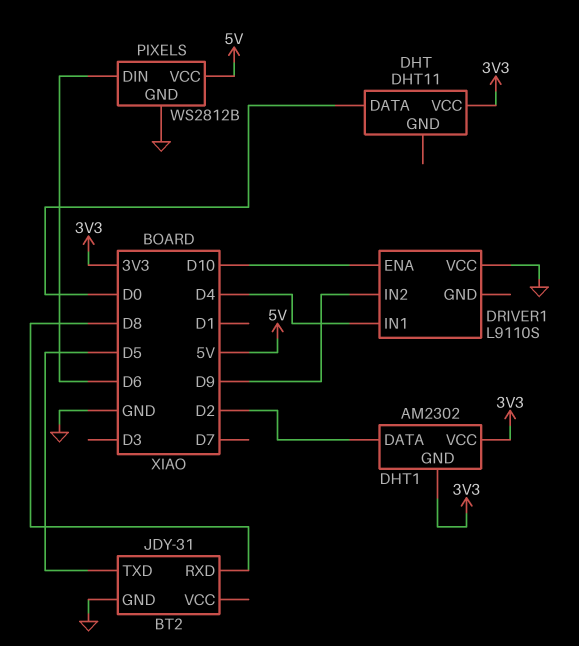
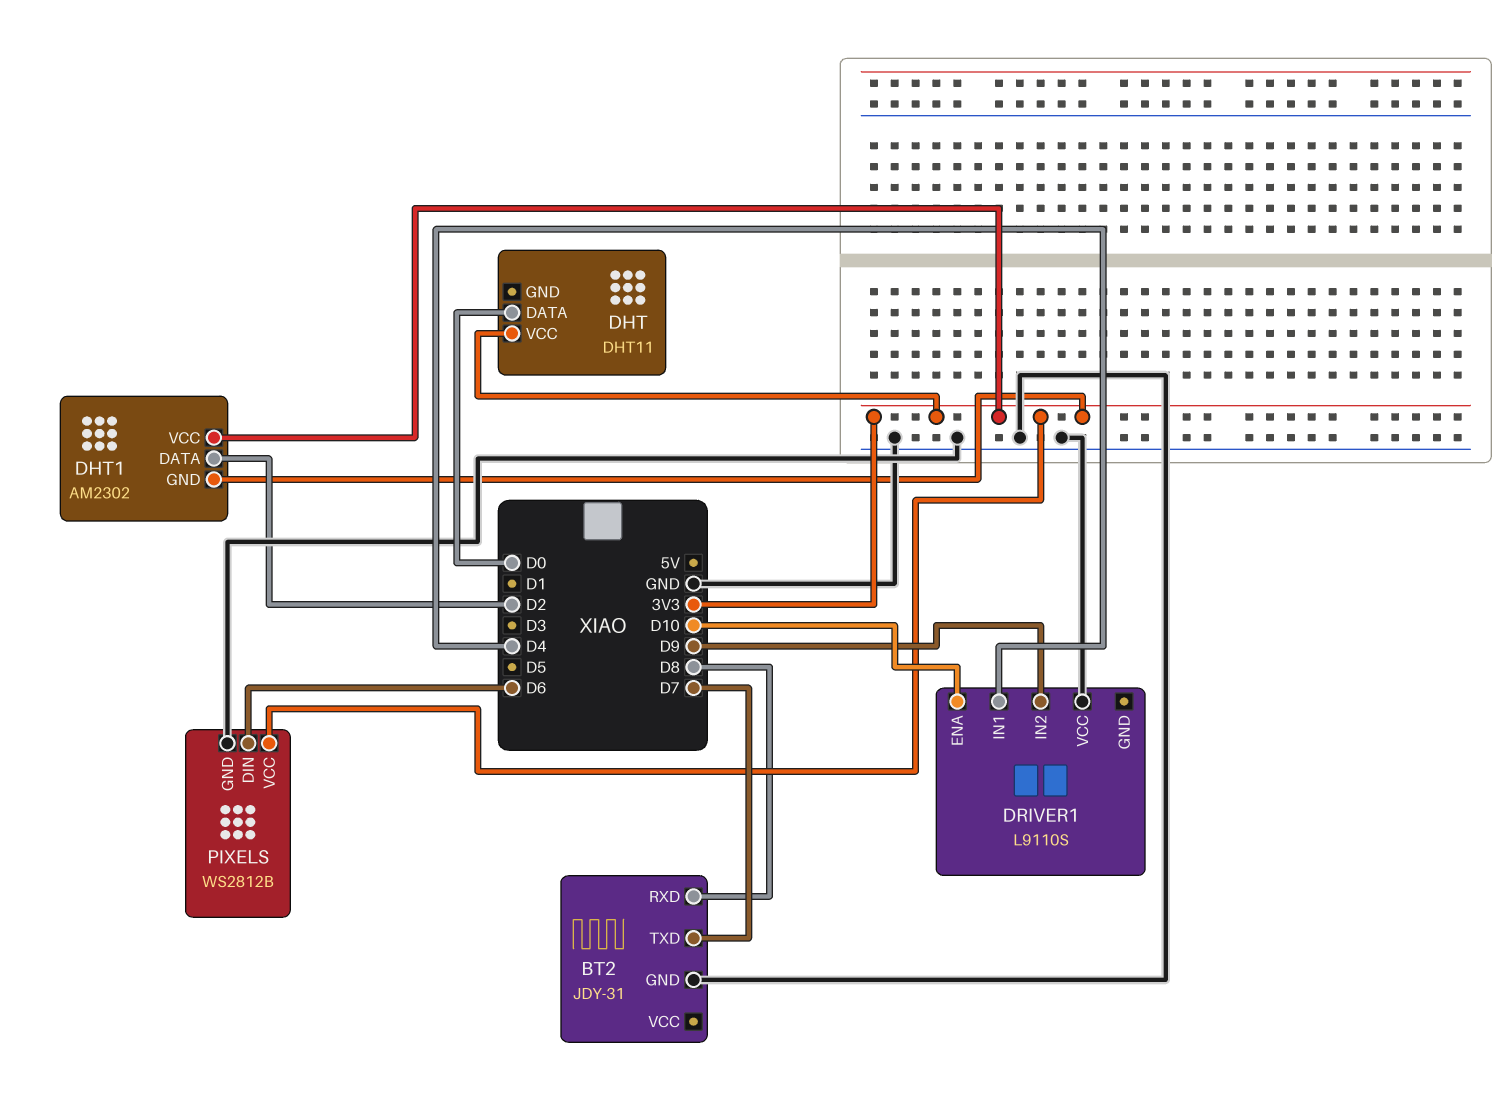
BT2 pin TXD: D5 -> D7
PIXELS pin VCC: 5V -> 3V3

